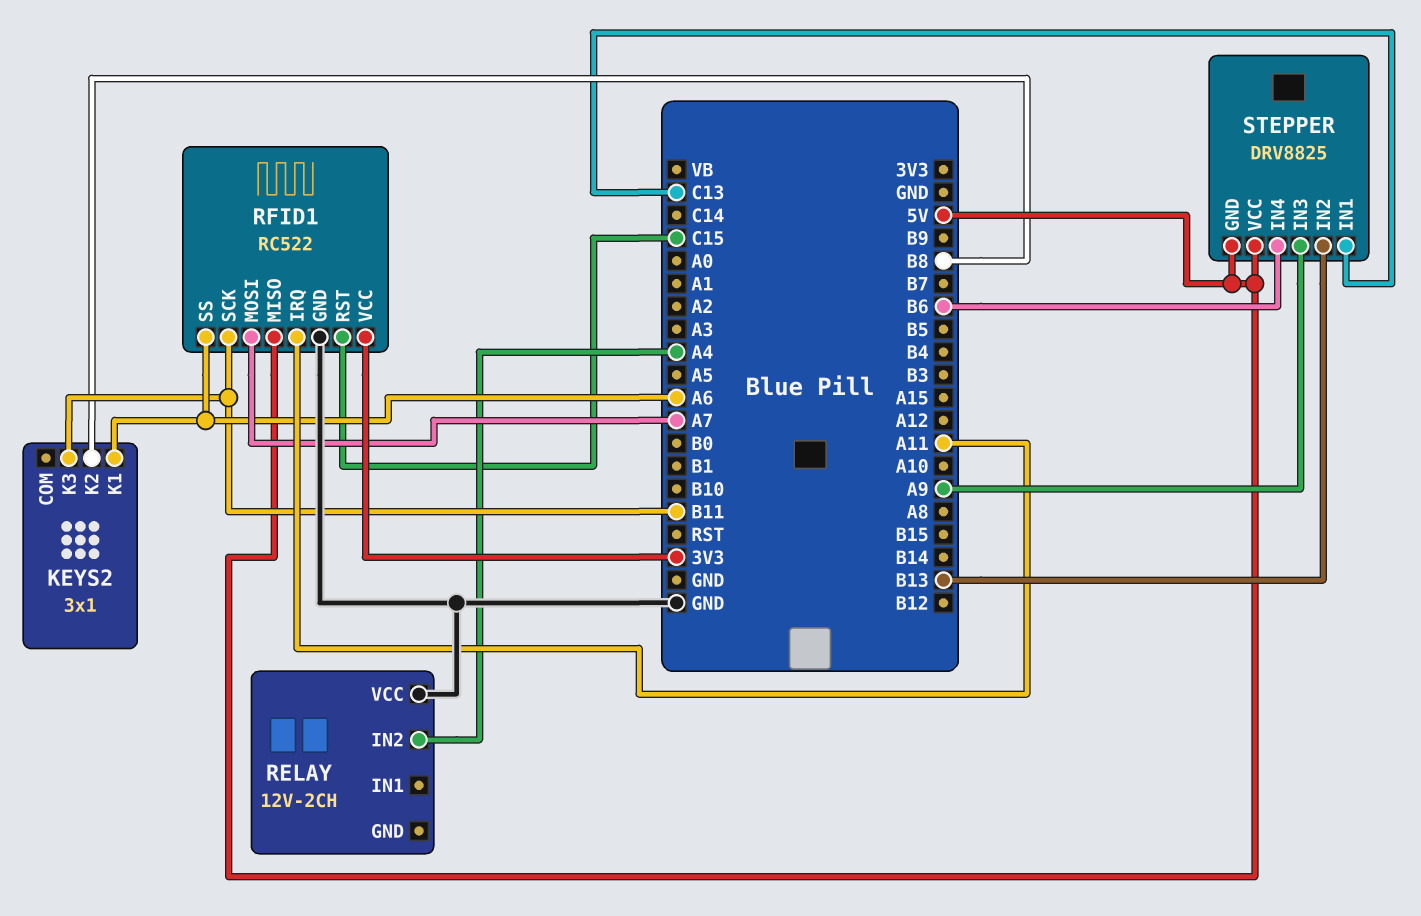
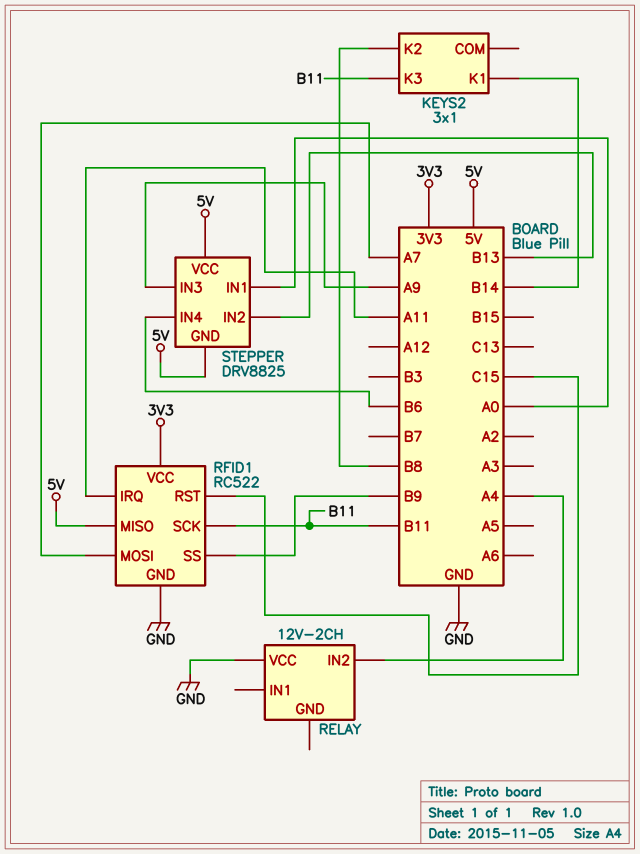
KEYS2 pin K1: A6 -> B14
RFID1 pin SS: A6 -> B9
STEPPER pin IN1: C13 -> A0

